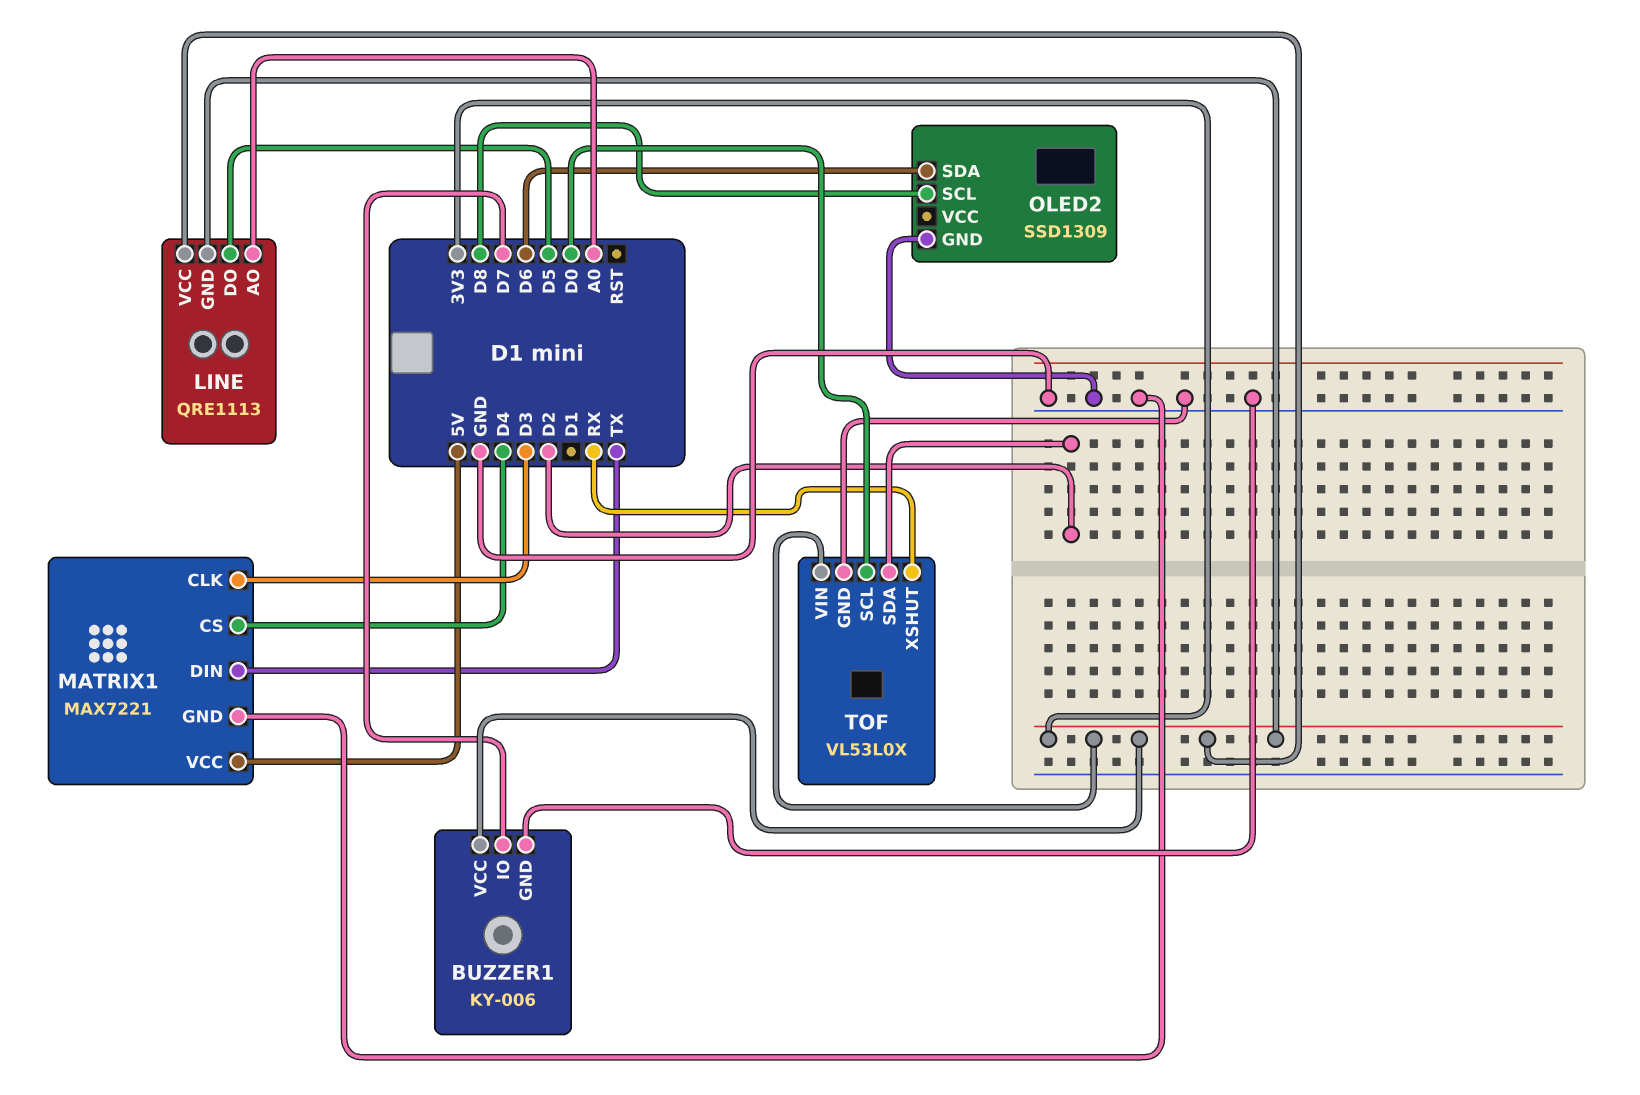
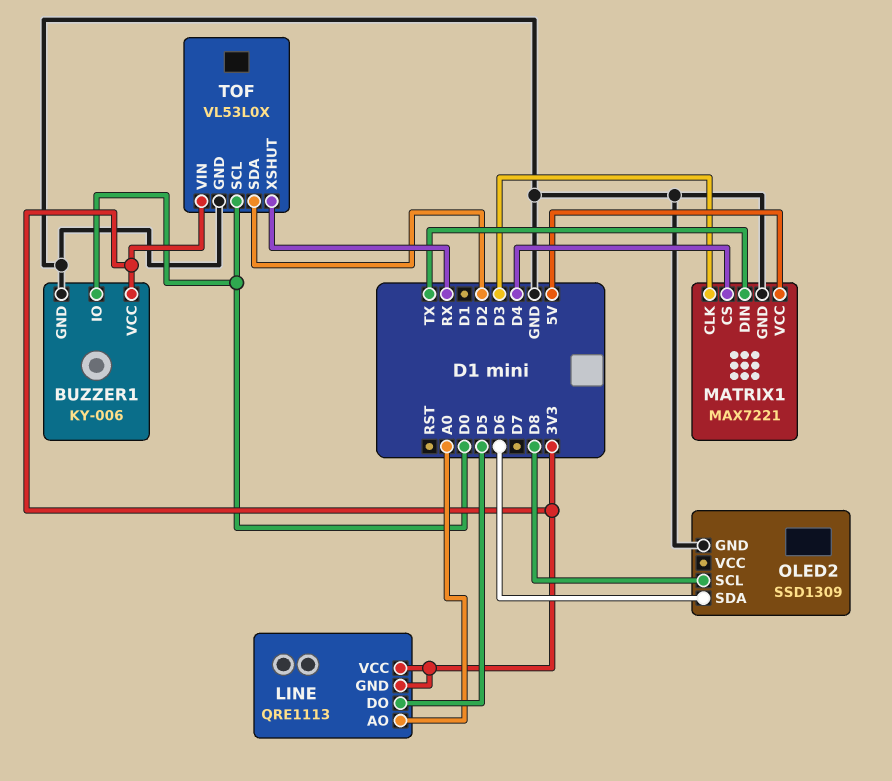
BUZZER1 pin IO: D7 -> D0

